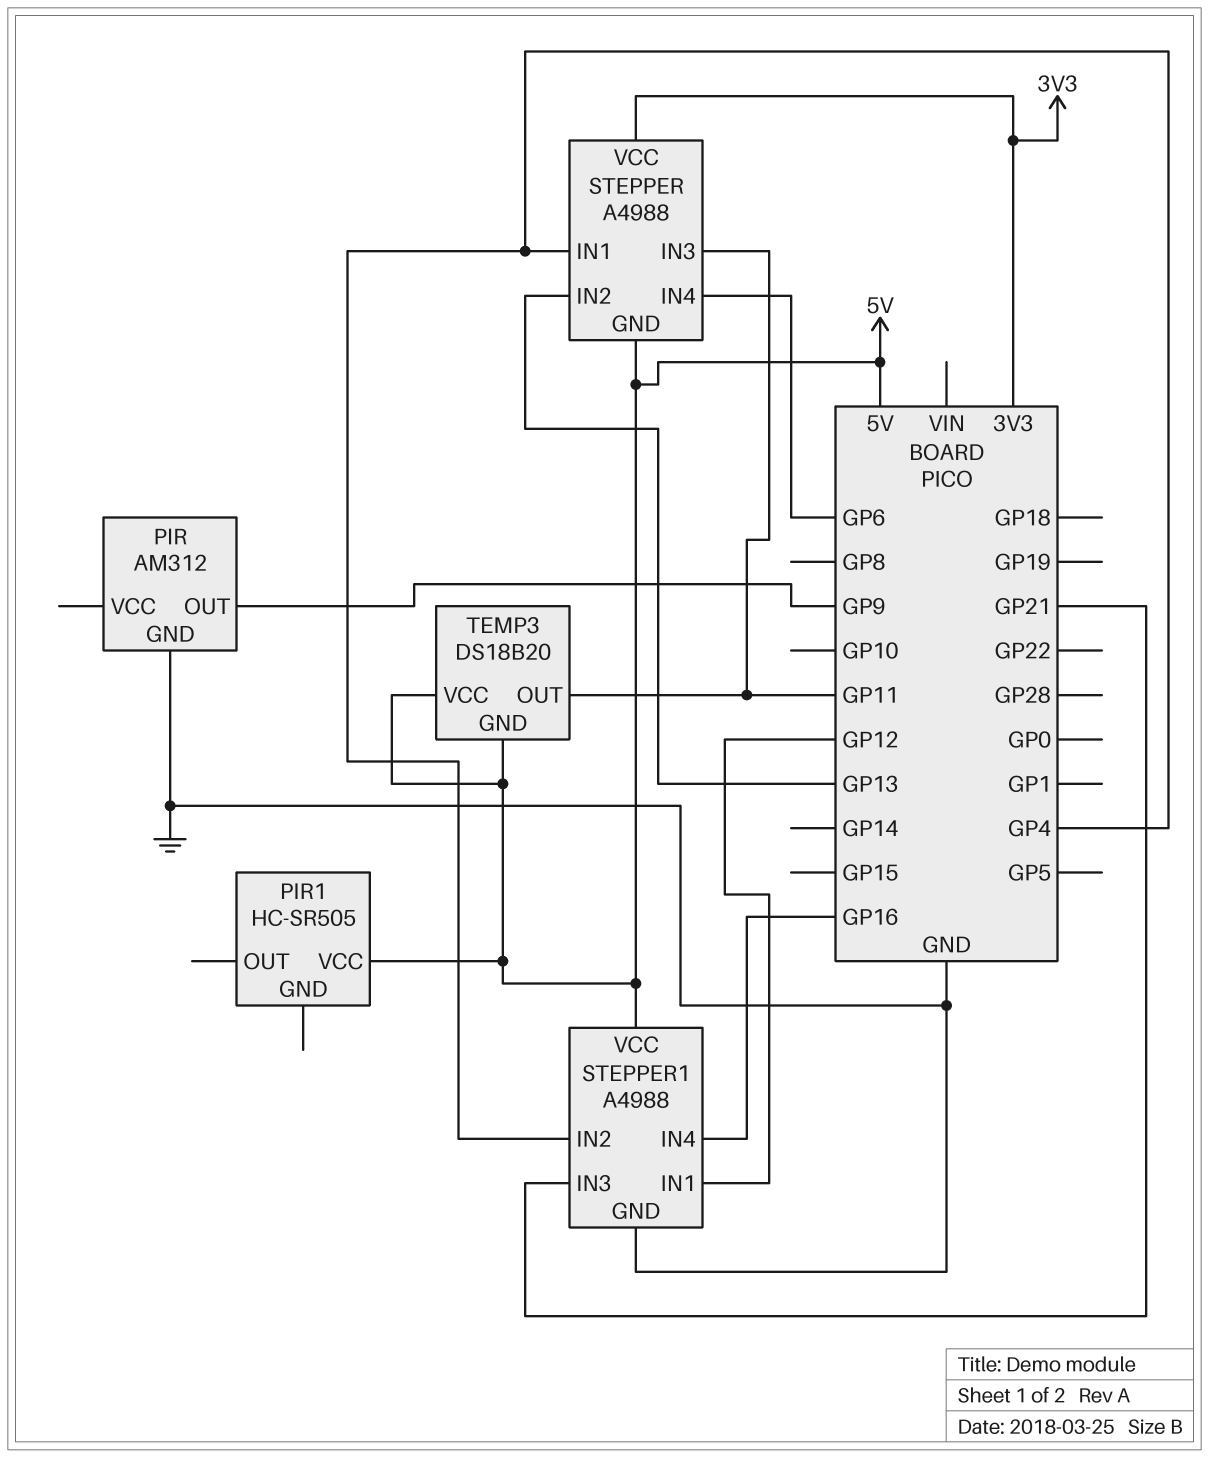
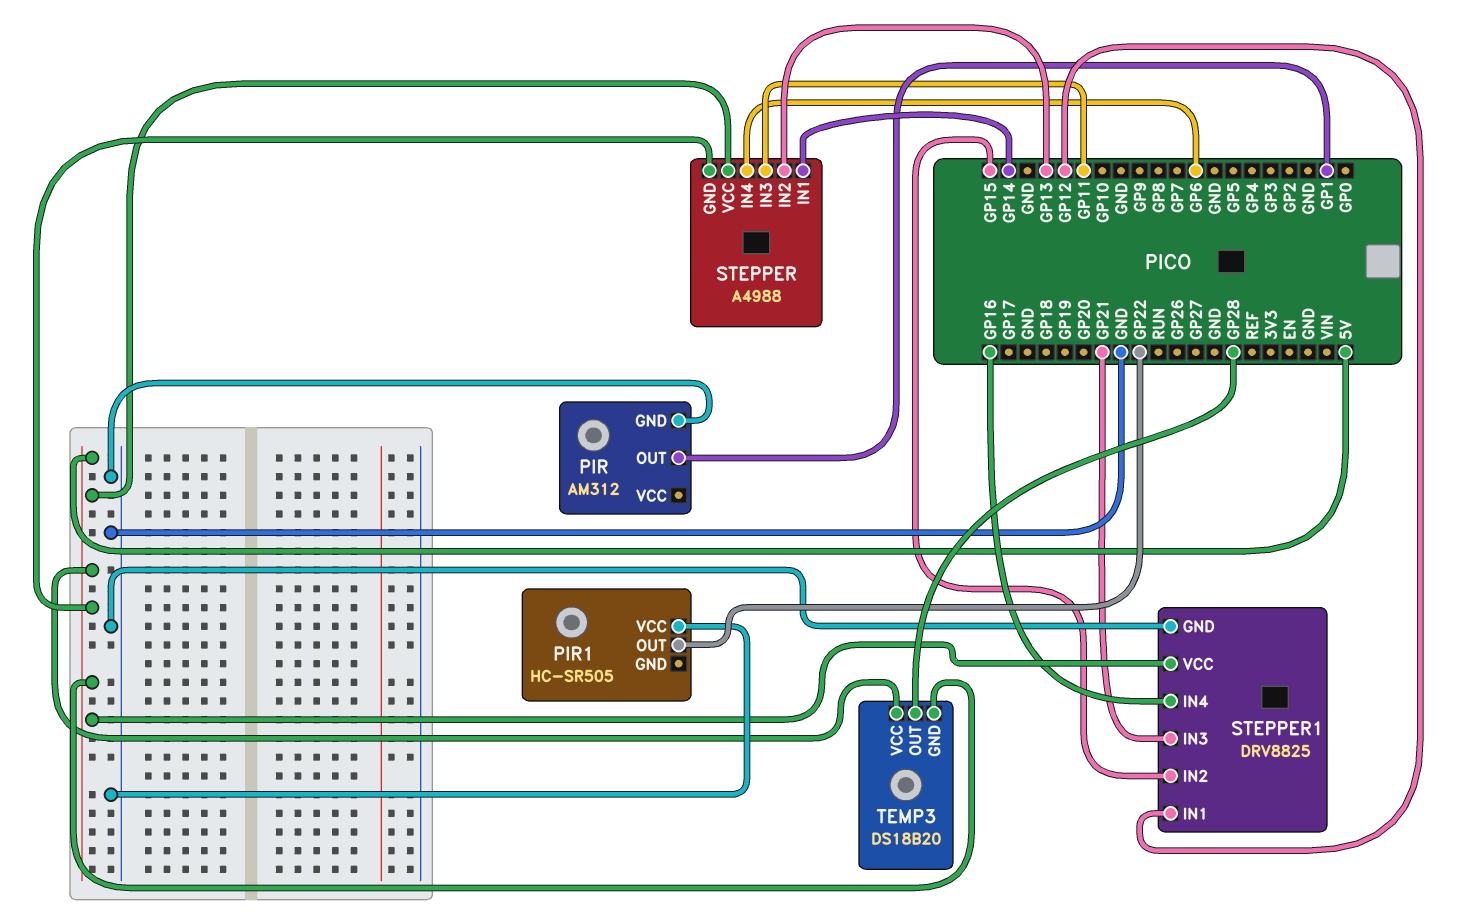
PIR pin OUT: GP9 -> GP1
PIR1 pin OUT: none -> GP22
PIR1 pin VCC: 5V -> GND
STEPPER pin IN1: GP4 -> GP14
STEPPER pin VCC: 3V3 -> 5V
STEPPER1: A4988 -> DRV8825
STEPPER1 pin IN2: GP4 -> GP15
TEMP3 pin OUT: GP11 -> GP28

